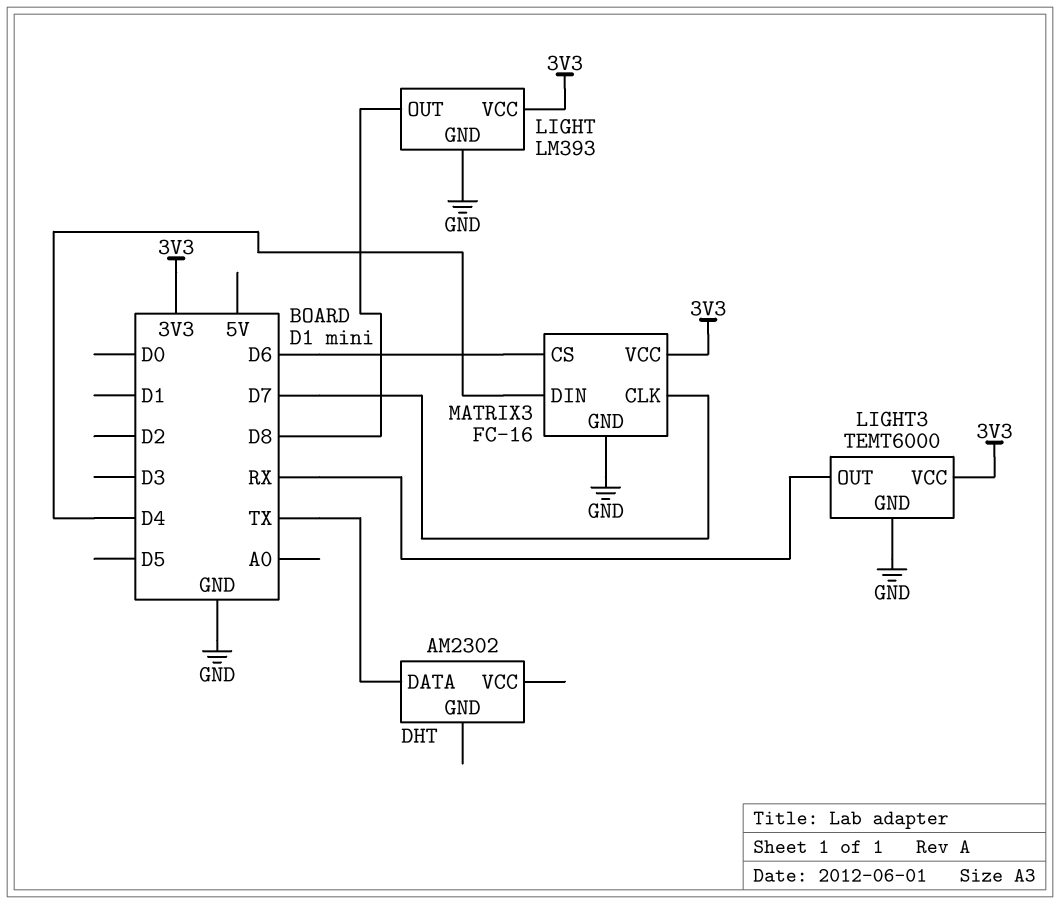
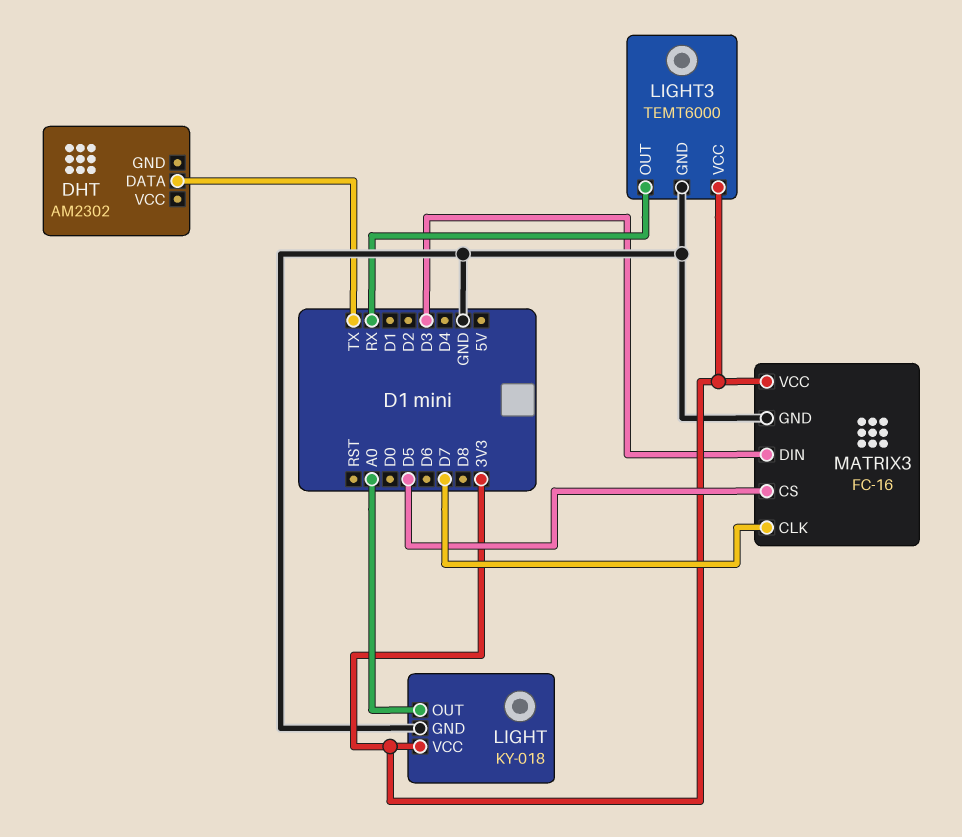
LIGHT: LM393 -> KY-018
LIGHT pin OUT: D8 -> A0
MATRIX3 pin CS: D6 -> D5
MATRIX3 pin DIN: D4 -> D3

